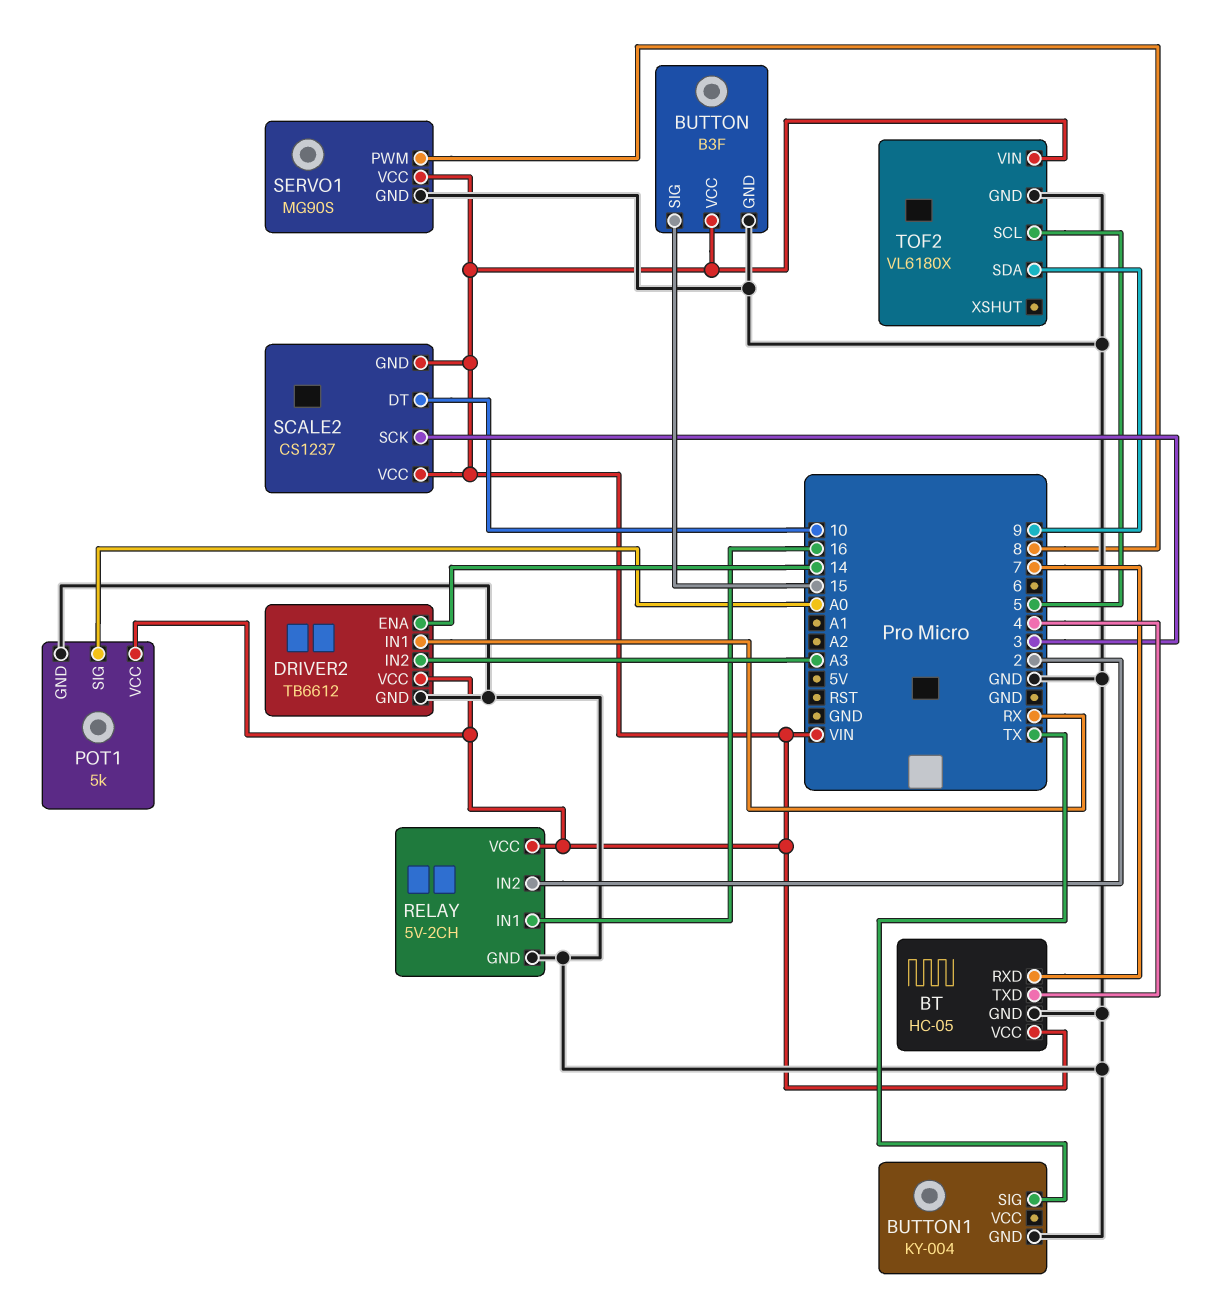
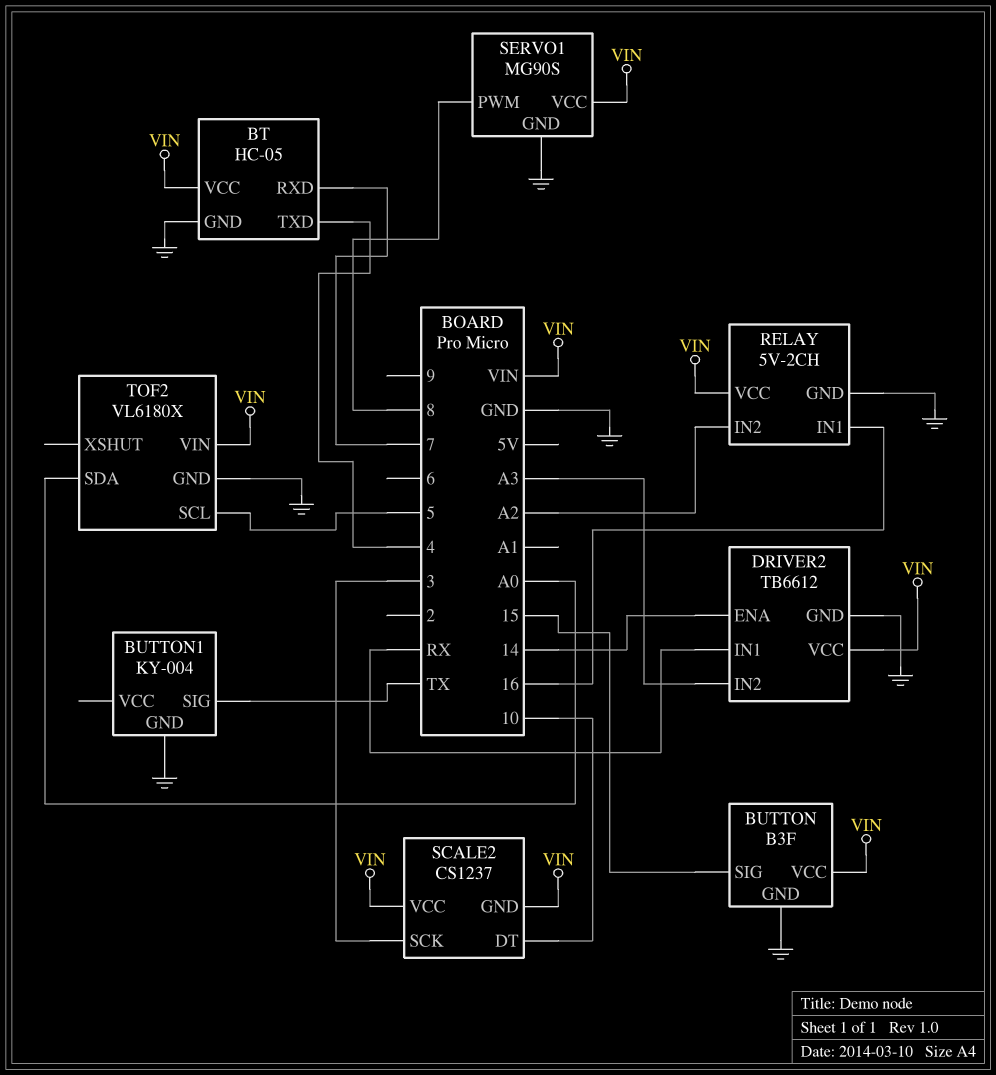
POT1: 5k -> none
POT1 pin GND: GND -> none
POT1 pin SIG: A0 -> none
POT1 pin VCC: VIN -> none
RELAY pin IN2: 2 -> A2
TOF2 pin SDA: 9 -> A0

